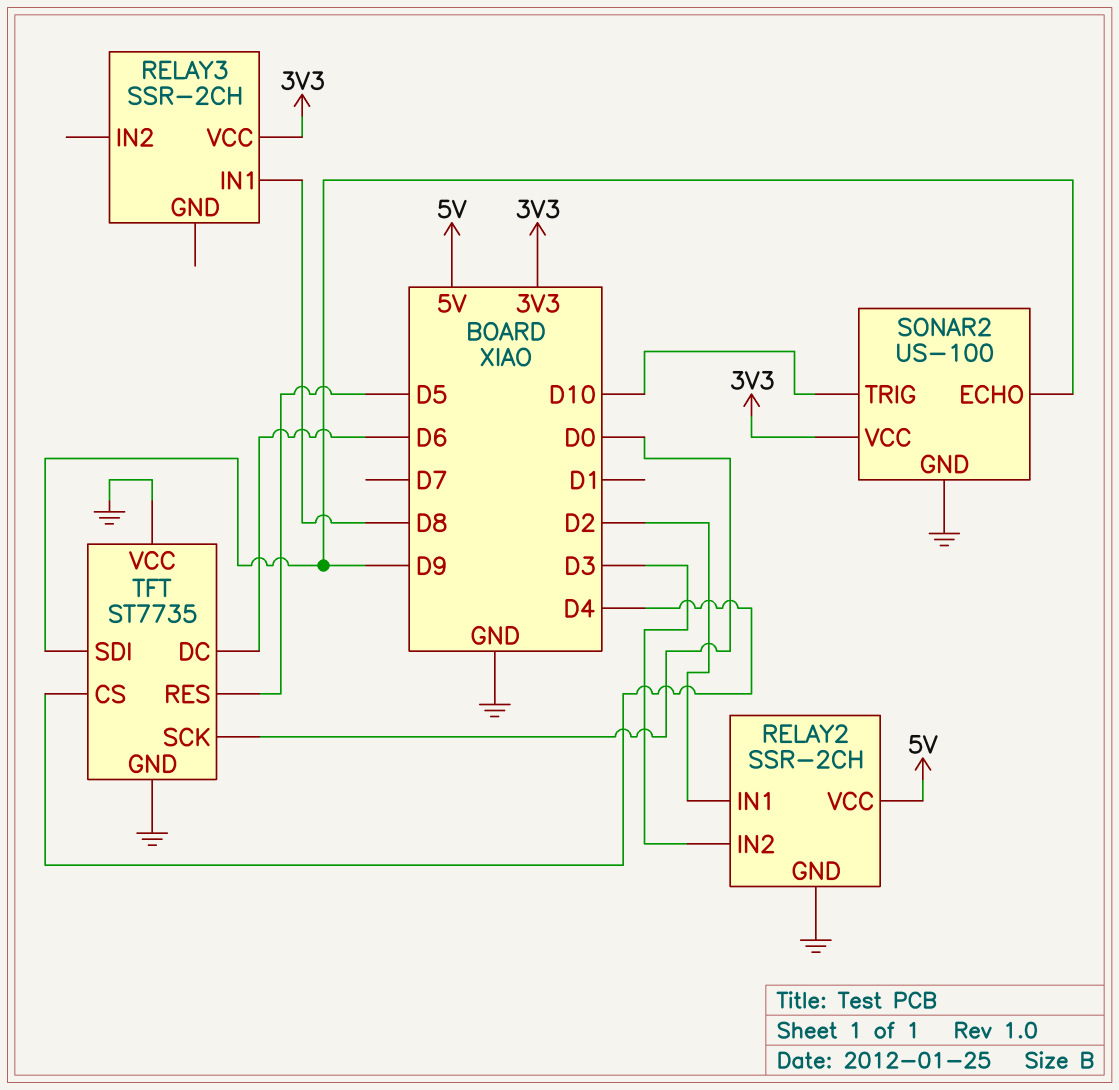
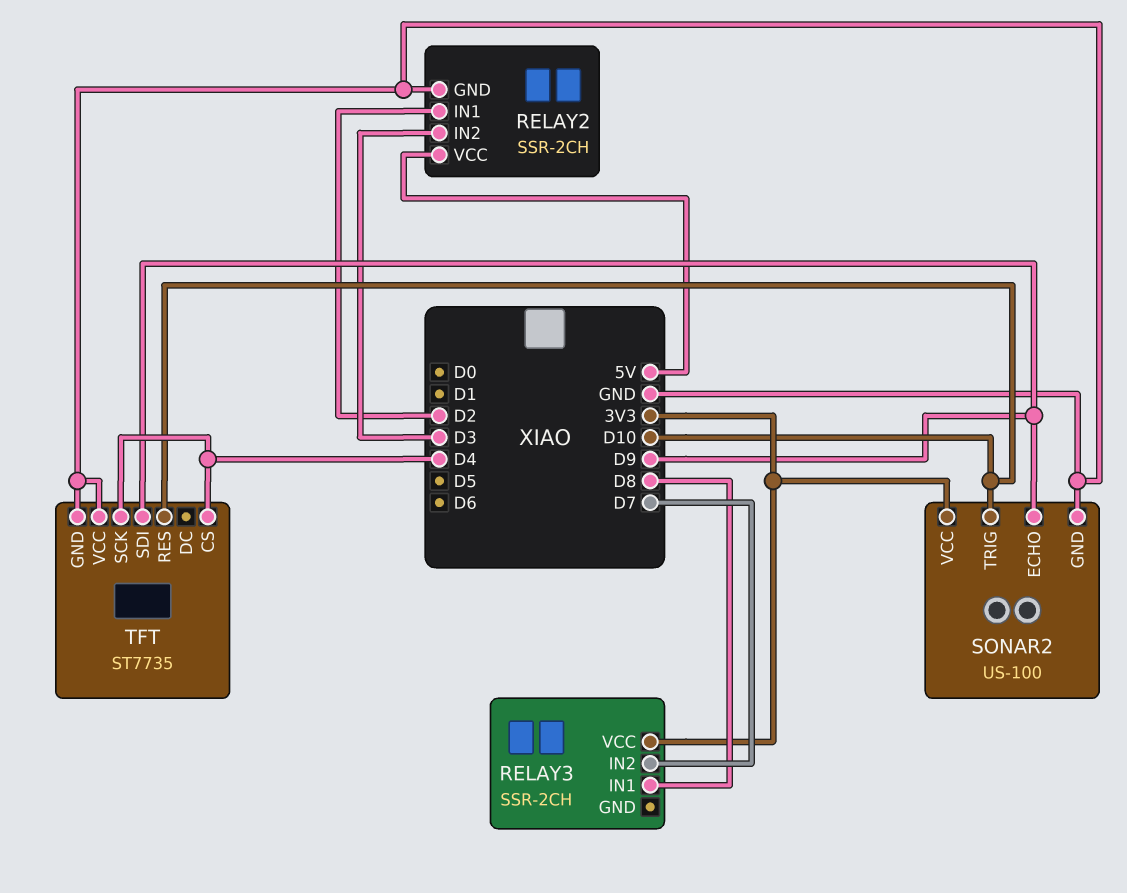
RELAY3 pin IN2: none -> D7
TFT pin DC: D6 -> none
TFT pin RES: D5 -> D10
TFT pin SCK: D0 -> D4

